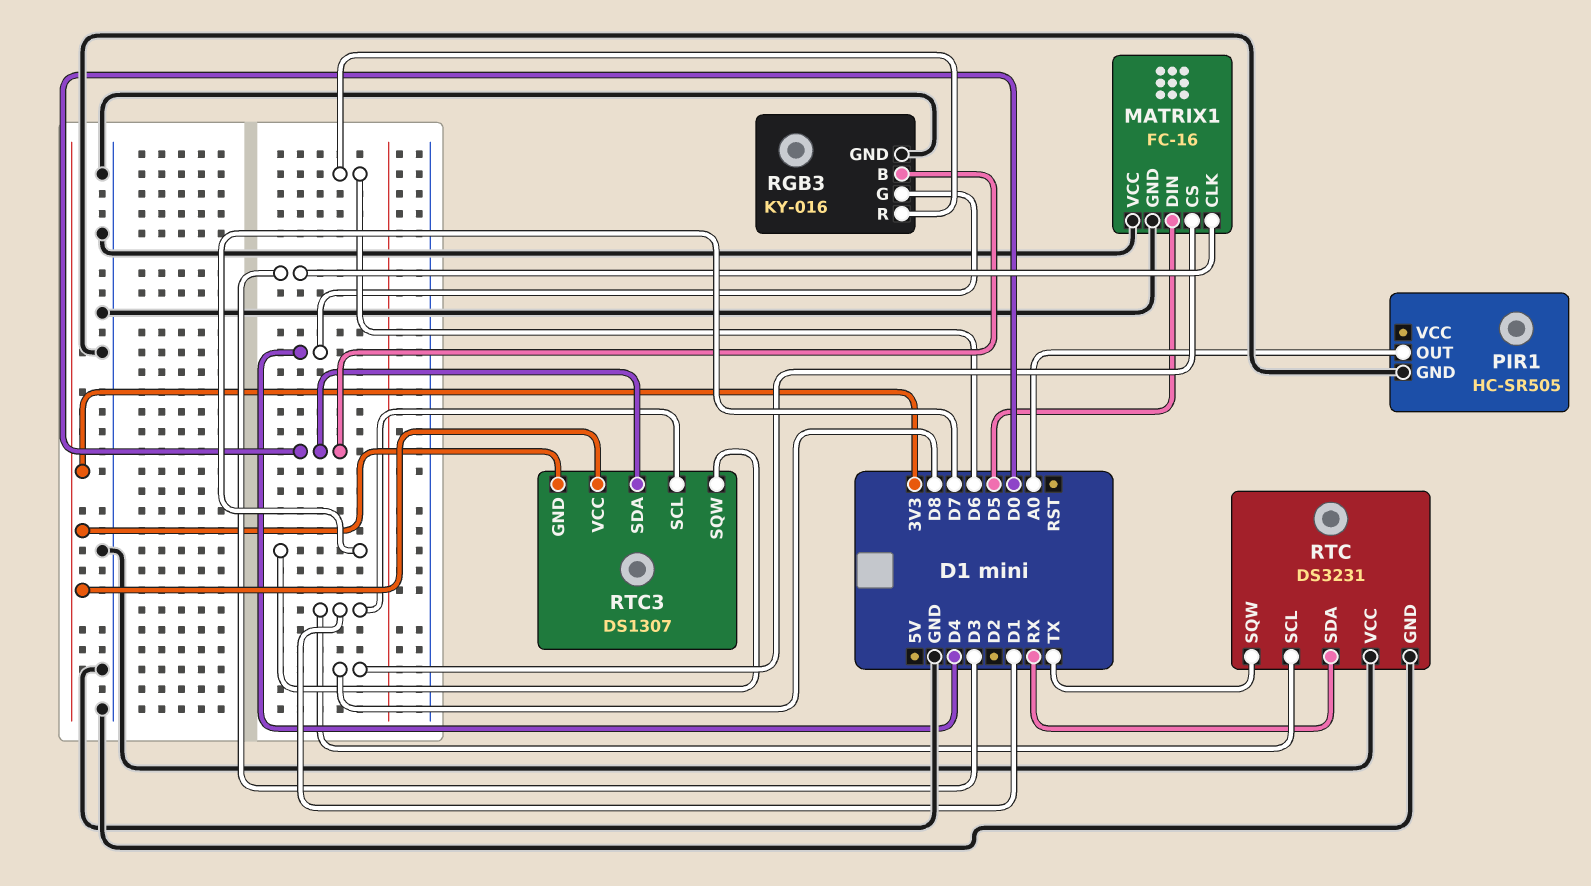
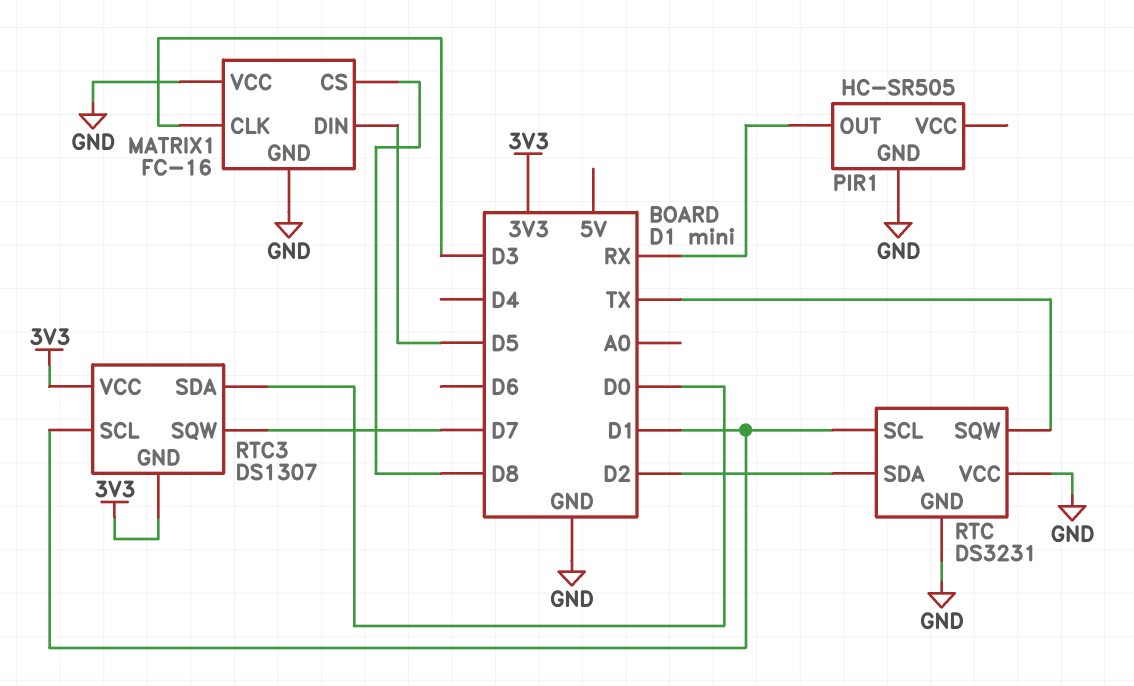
PIR1 pin OUT: A0 -> RX
RGB3: KY-016 -> none
RGB3 pin B: D0 -> none
RGB3 pin G: D4 -> none
RGB3 pin GND: GND -> none
RGB3 pin R: D6 -> none
RTC pin SDA: RX -> D2

